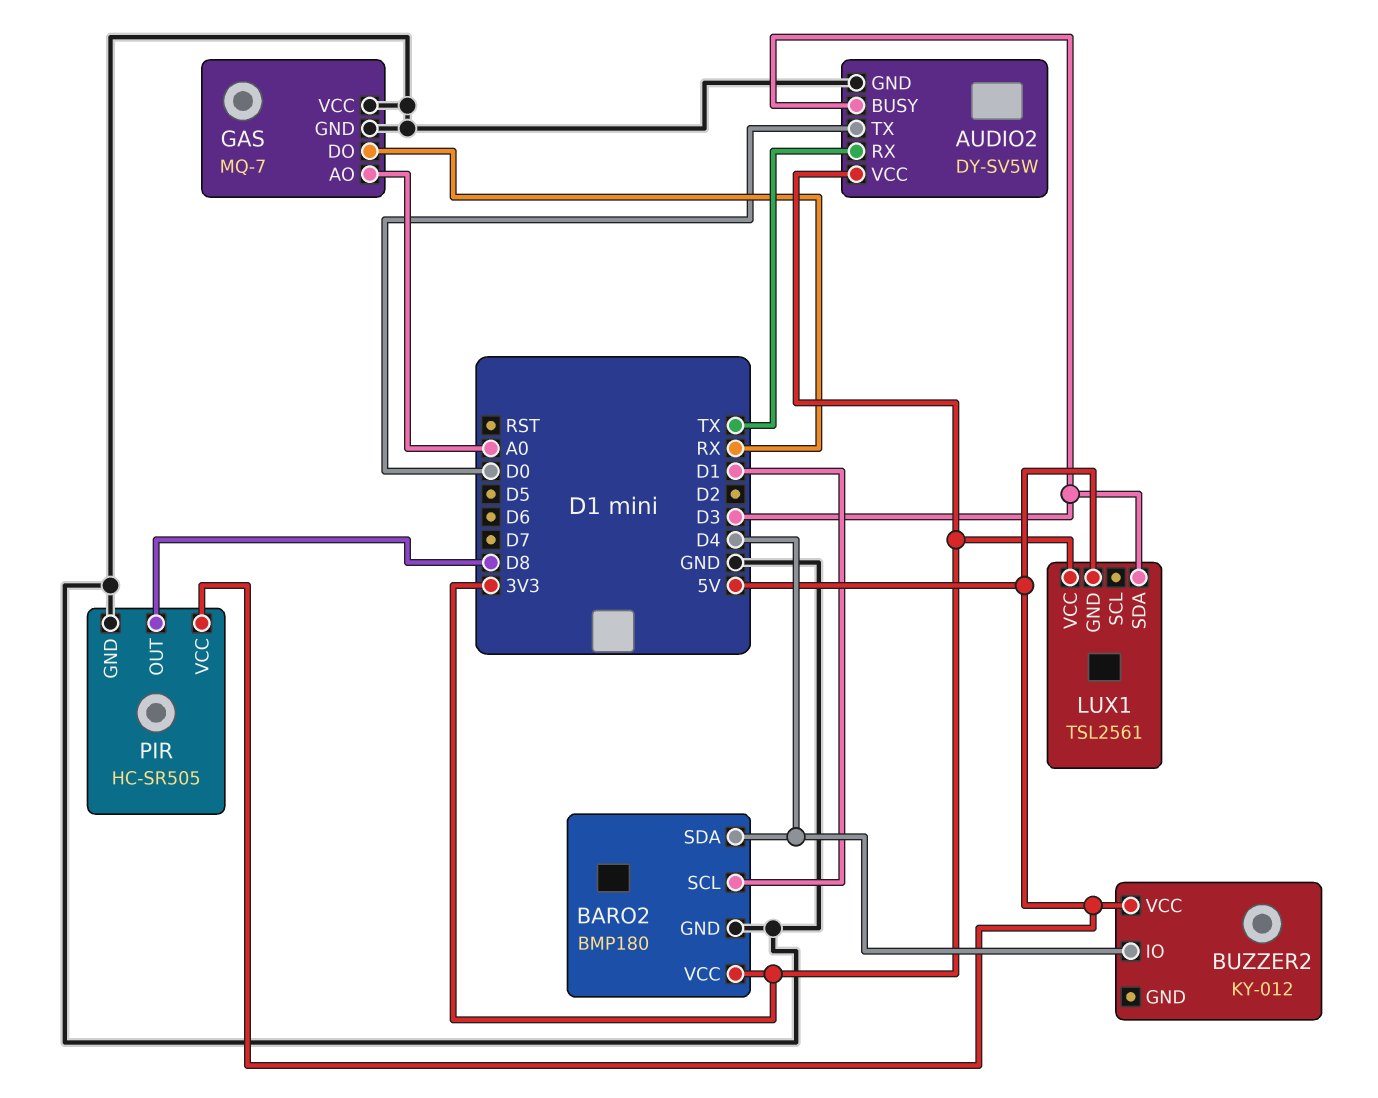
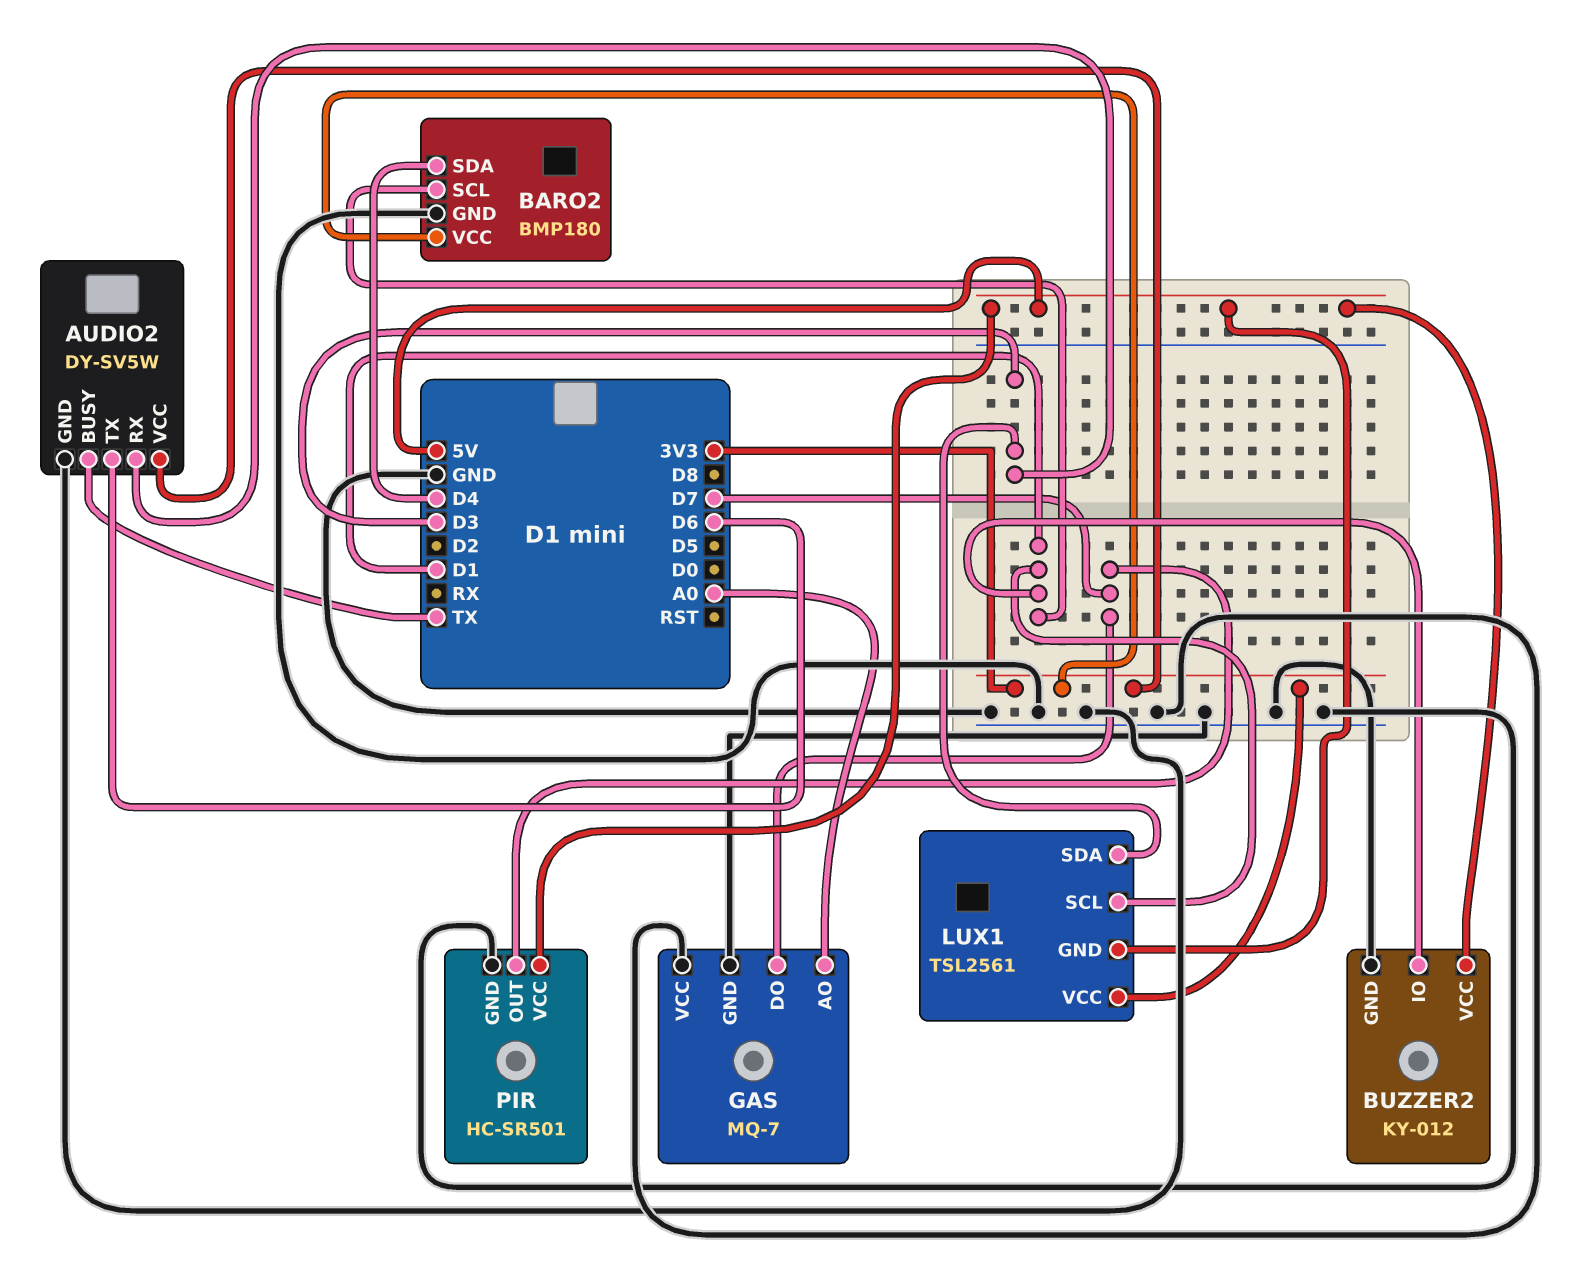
AUDIO2 pin BUSY: D3 -> TX
AUDIO2 pin RX: TX -> D3
AUDIO2 pin TX: D0 -> D6
BUZZER2 pin GND: none -> GND
BUZZER2 pin IO: D4 -> D1
GAS pin DO: RX -> D7
LUX1 pin SCL: none -> D1
PIR: HC-SR505 -> HC-SR501
PIR pin OUT: D8 -> D7

